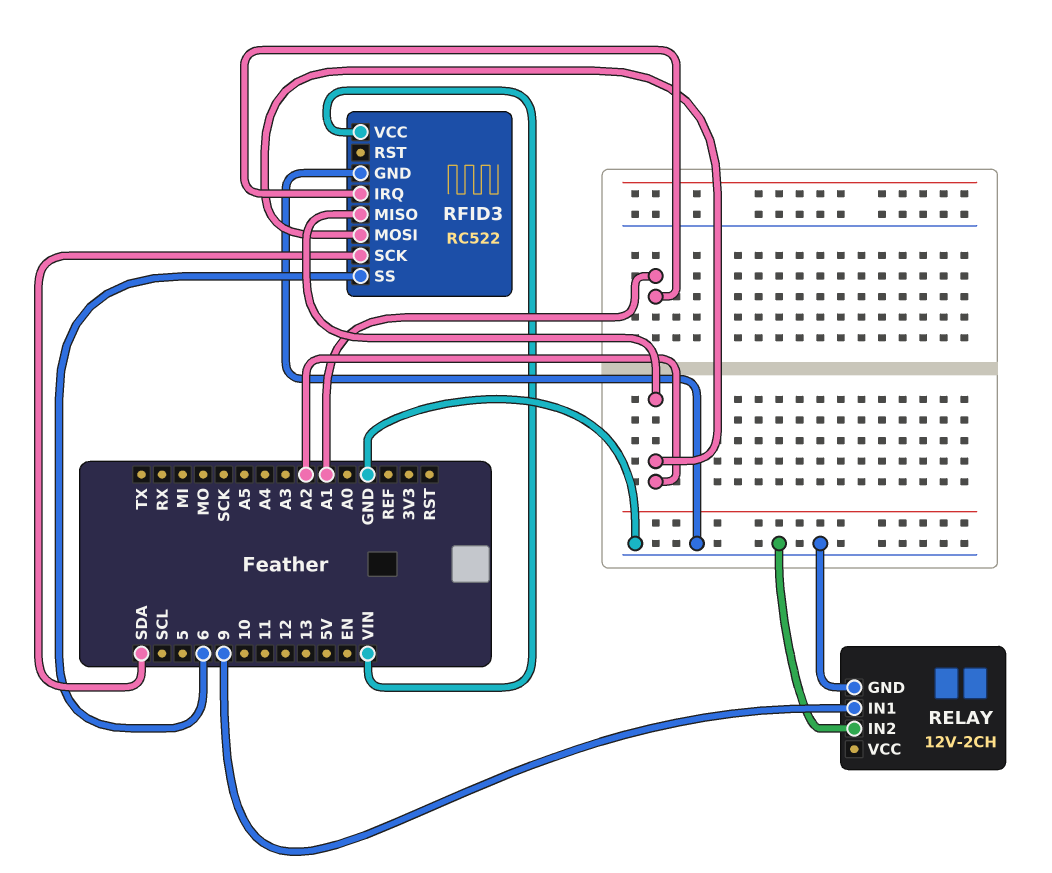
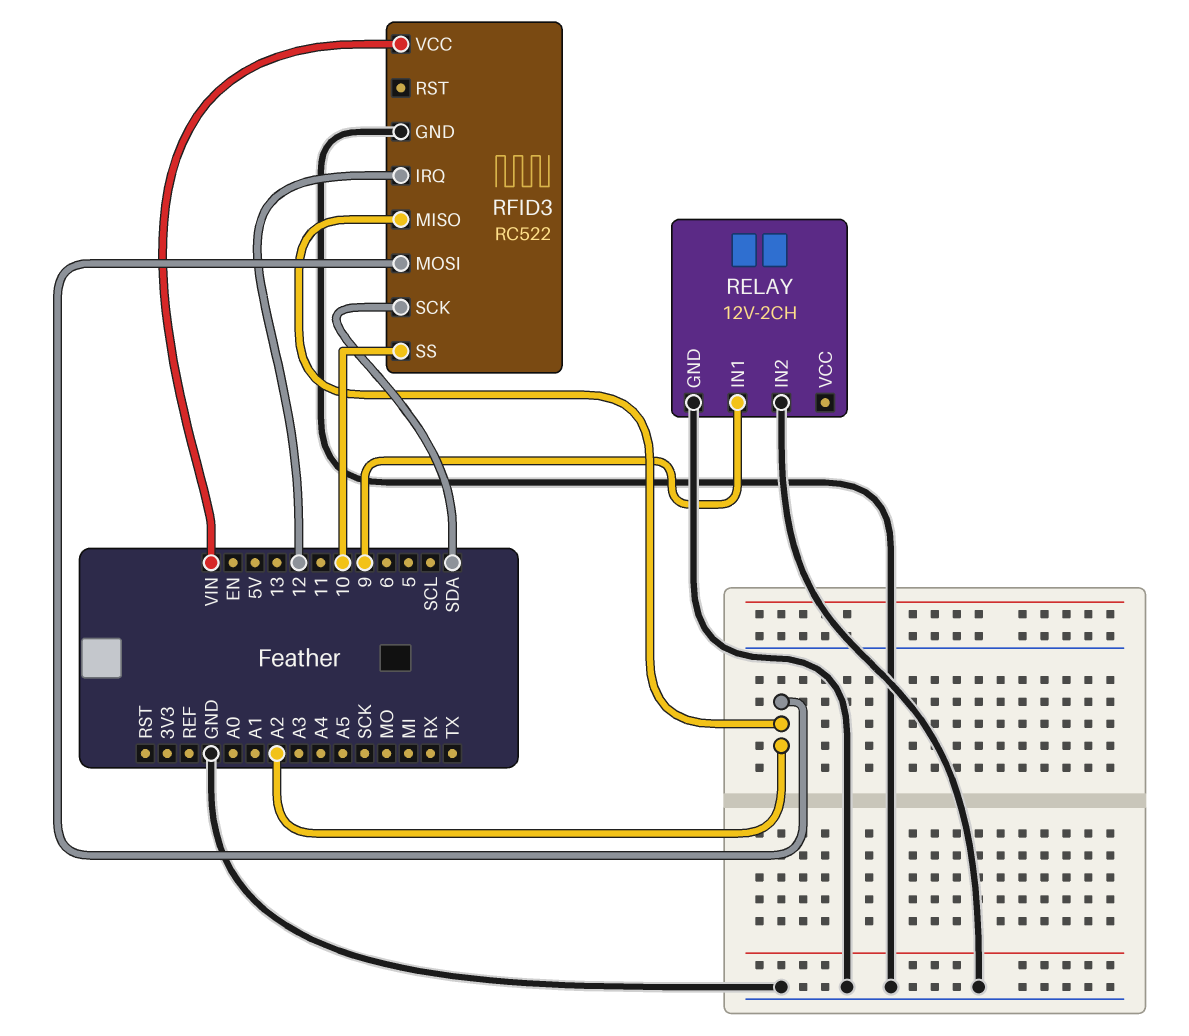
RFID3 pin IRQ: A1 -> 12
RFID3 pin SS: 6 -> 10

